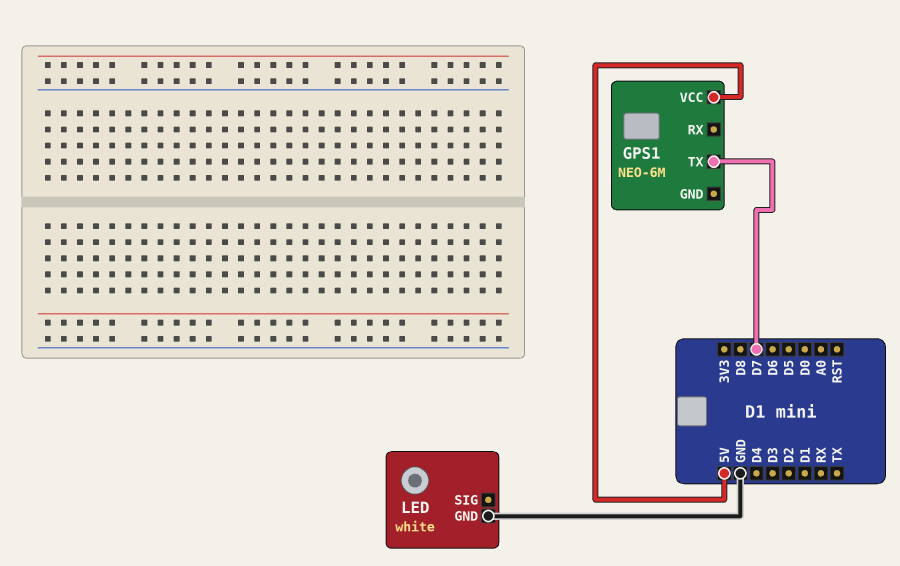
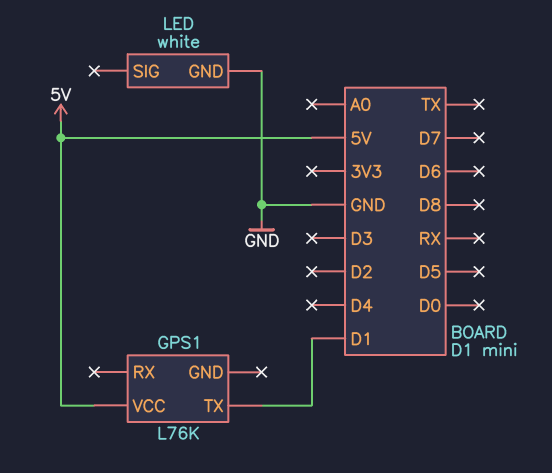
GPS1: NEO-6M -> L76K
GPS1 pin TX: D7 -> D1

